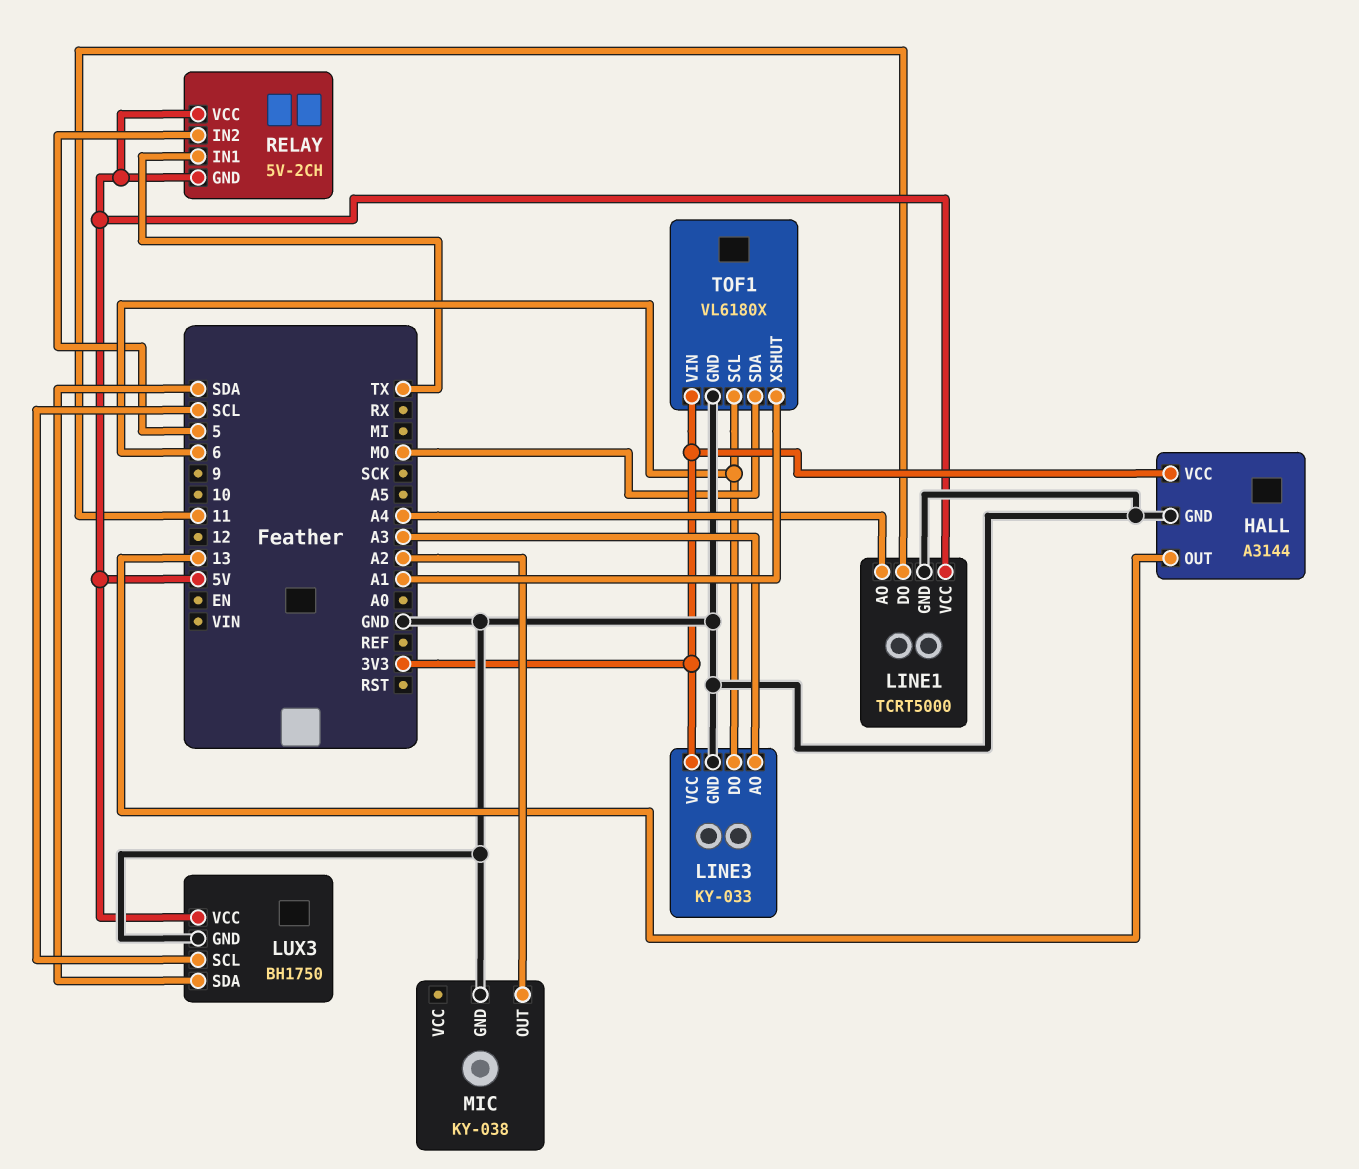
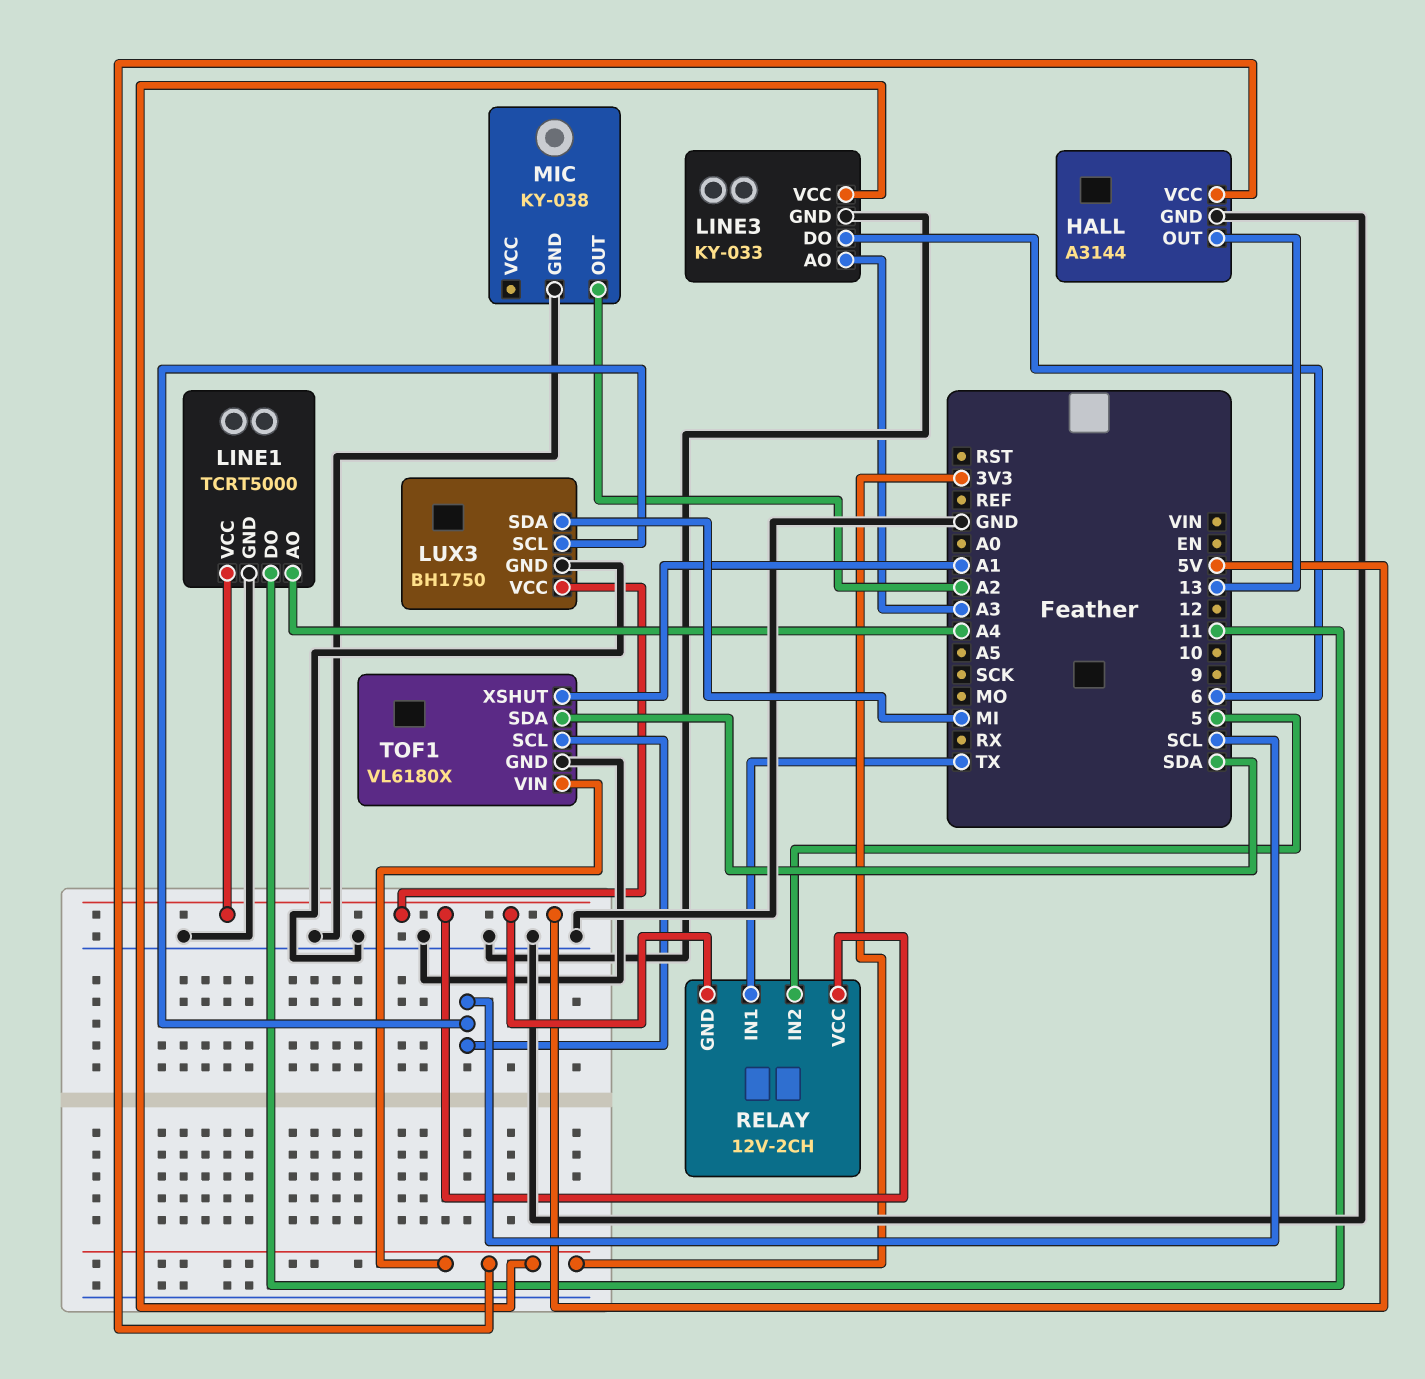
LUX3 pin SDA: SDA -> MI
RELAY: 5V-2CH -> 12V-2CH
TOF1 pin SCL: 6 -> SCL
TOF1 pin SDA: MO -> SDA

